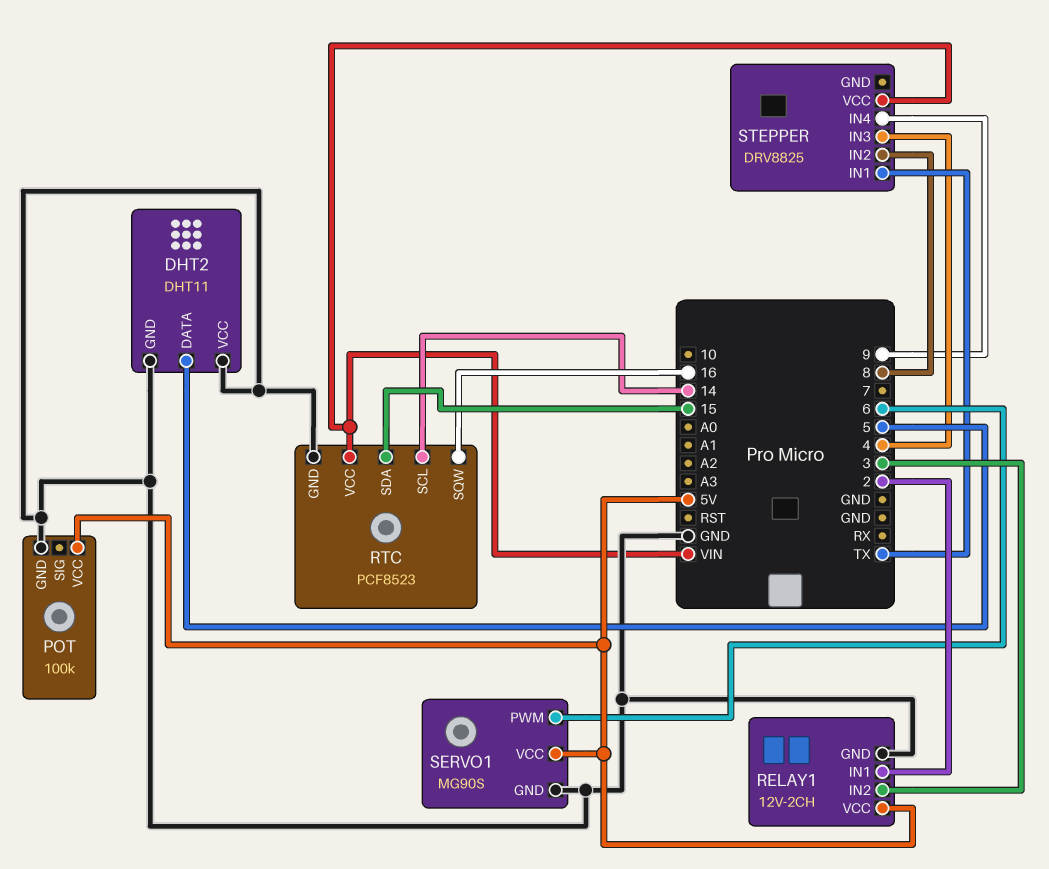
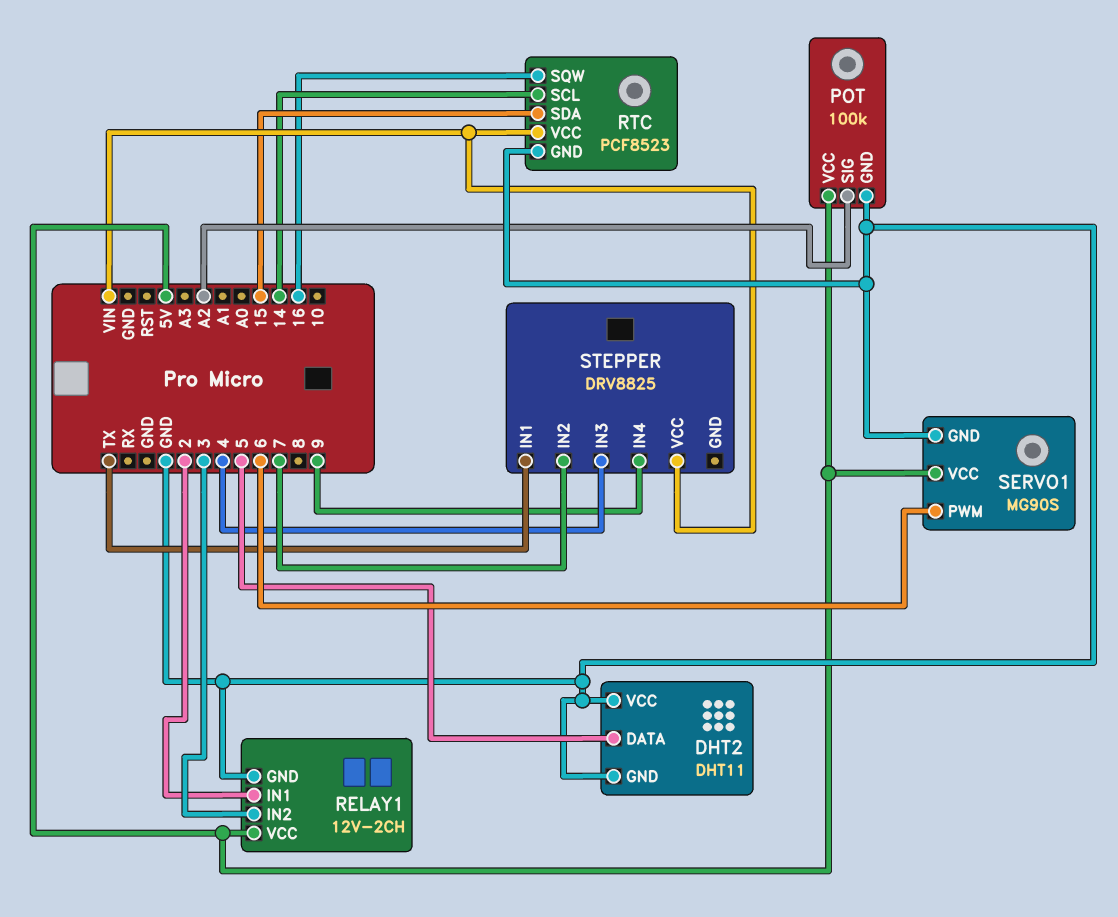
POT pin SIG: none -> A2
STEPPER pin IN2: 8 -> 7

